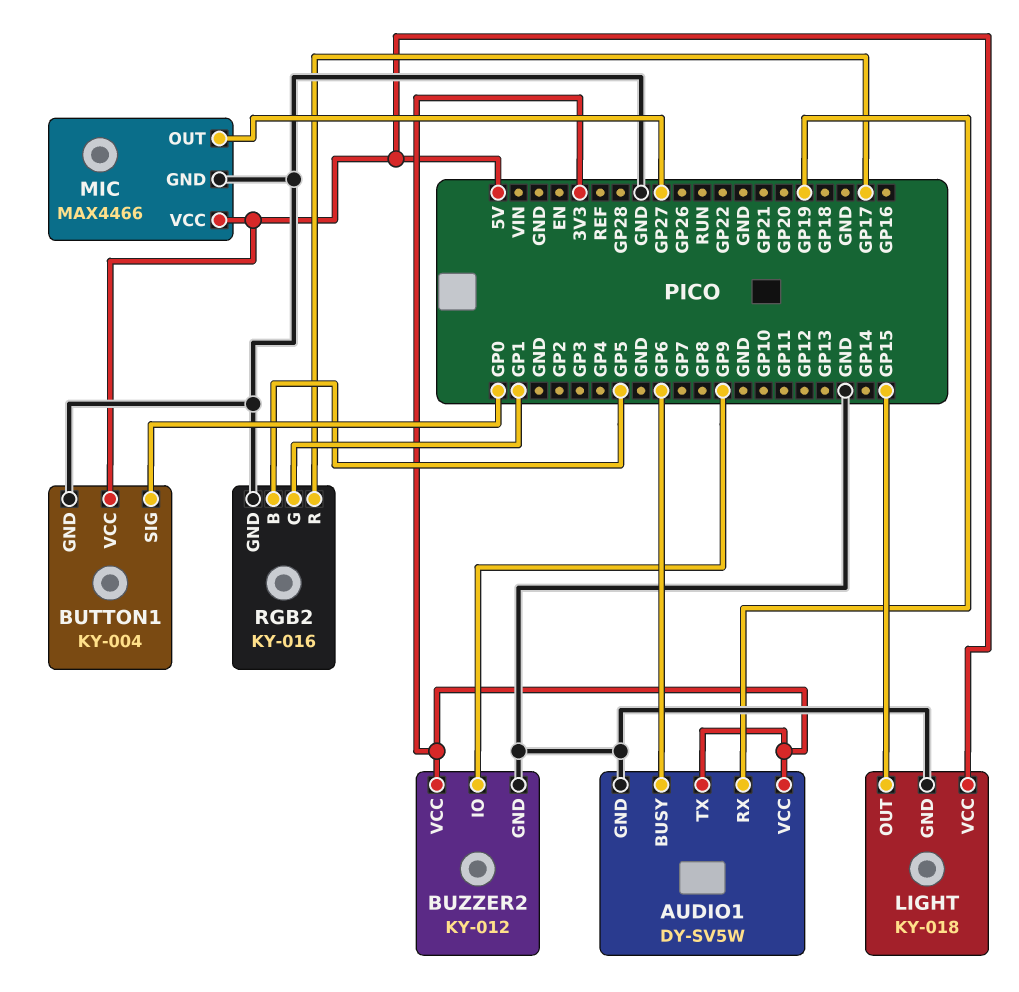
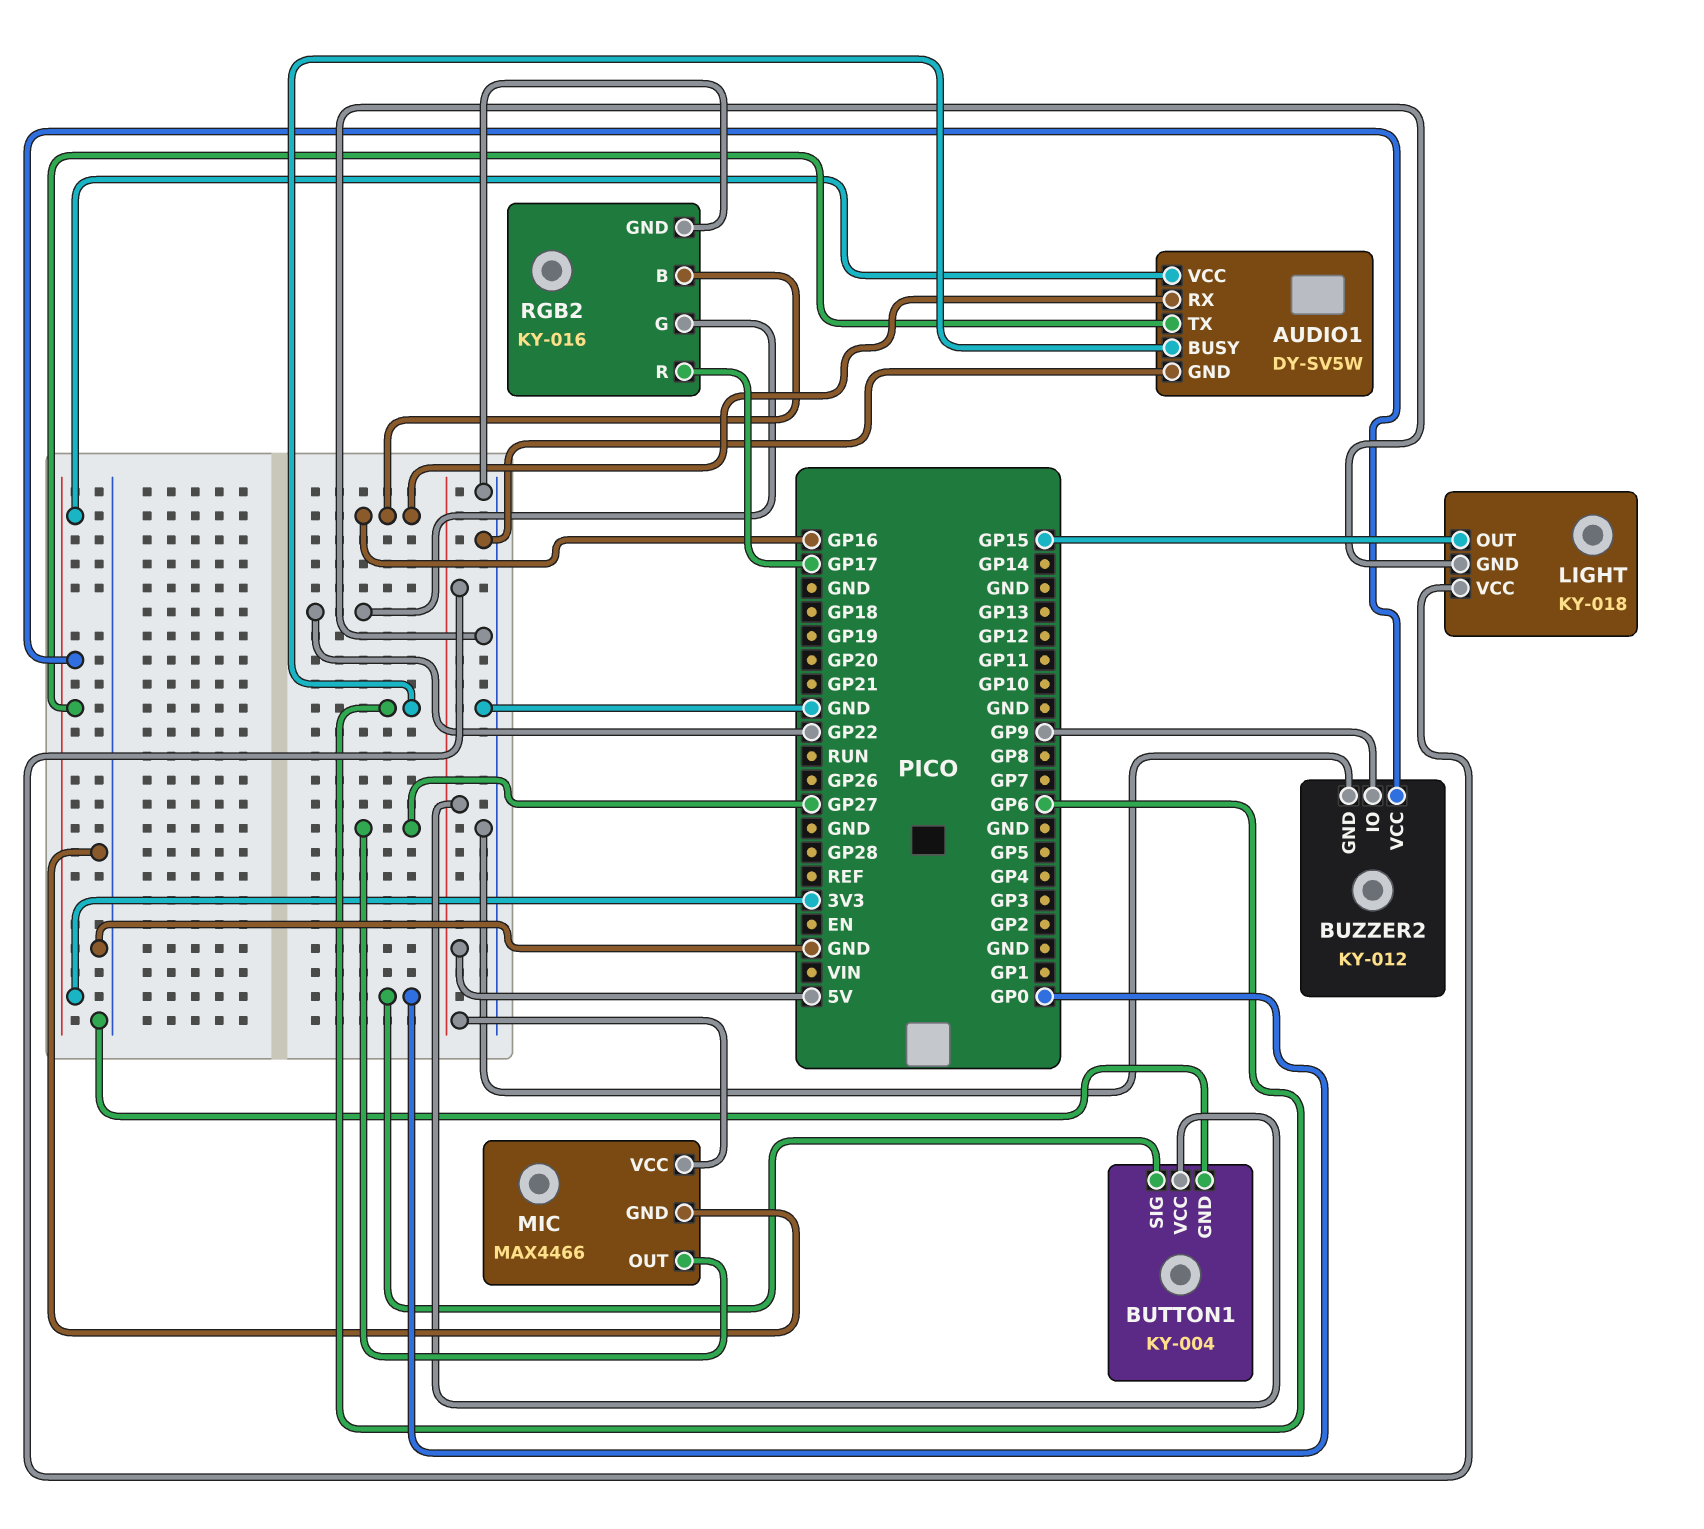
AUDIO1 pin RX: GP19 -> GP16
RGB2 pin B: GP5 -> GP16
RGB2 pin G: GP1 -> GP22

